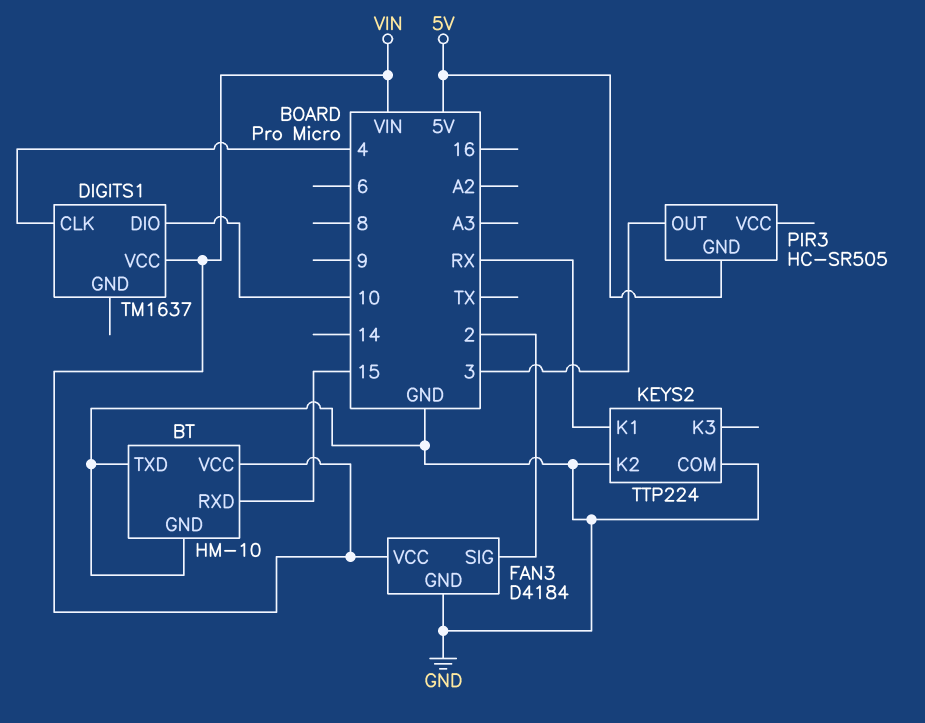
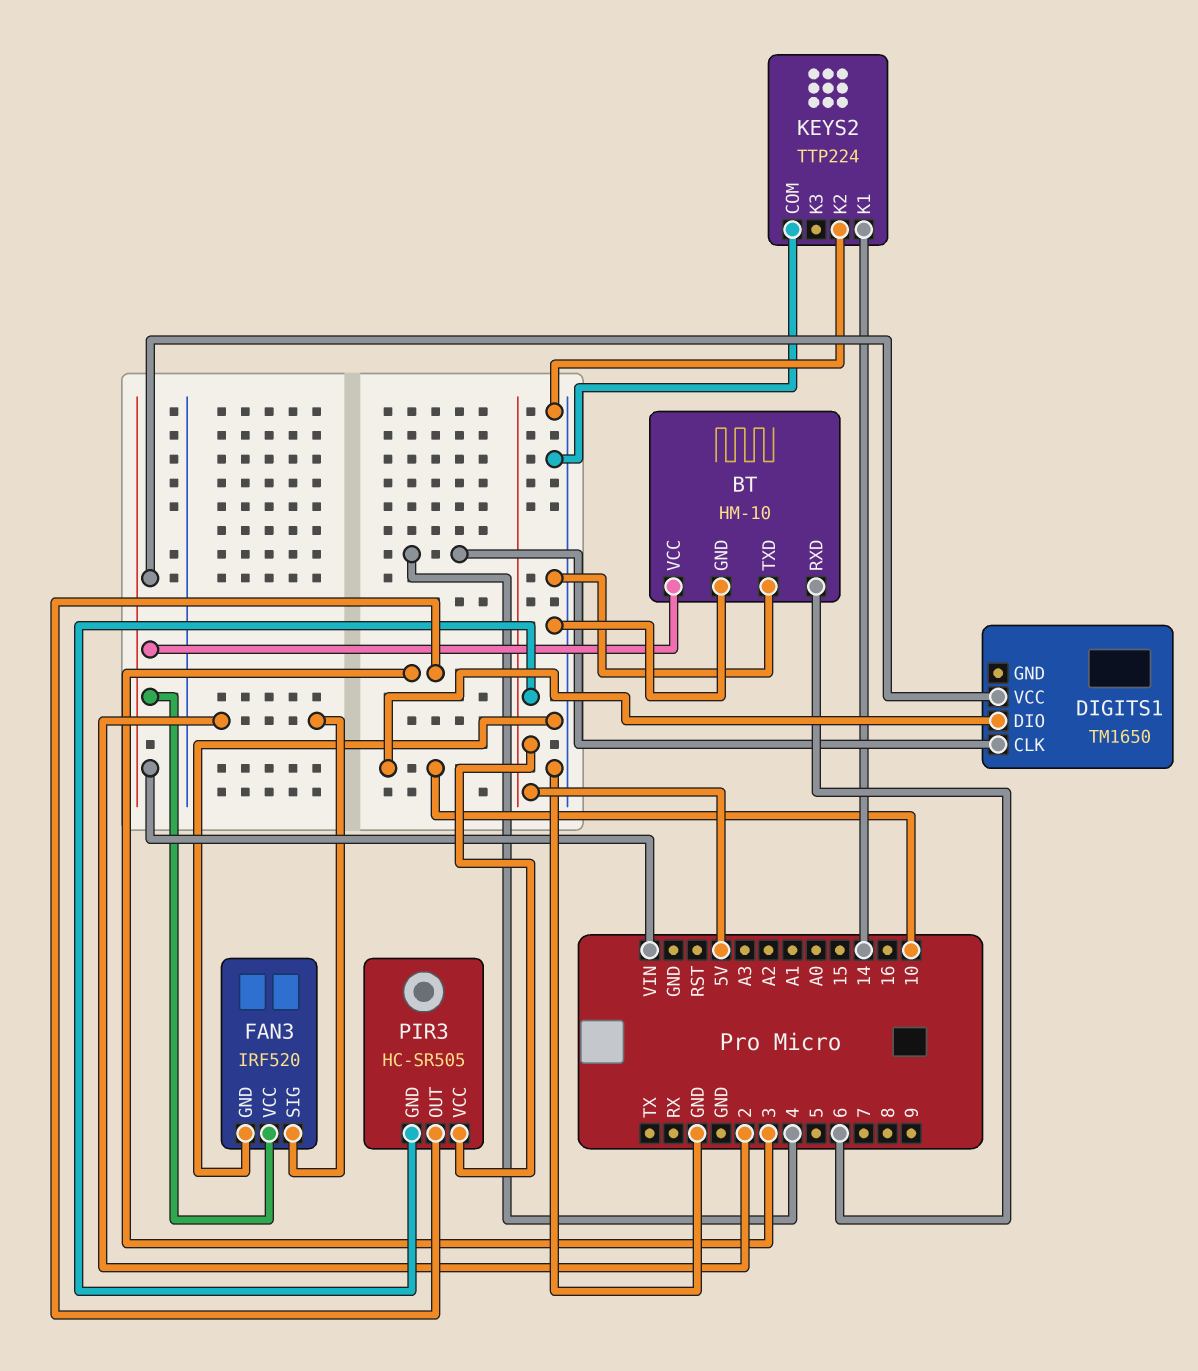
BT pin RXD: 15 -> 6
DIGITS1: TM1637 -> TM1650
FAN3: D4184 -> IRF520
KEYS2 pin K1: RX -> 14
PIR3 pin VCC: none -> 5V

